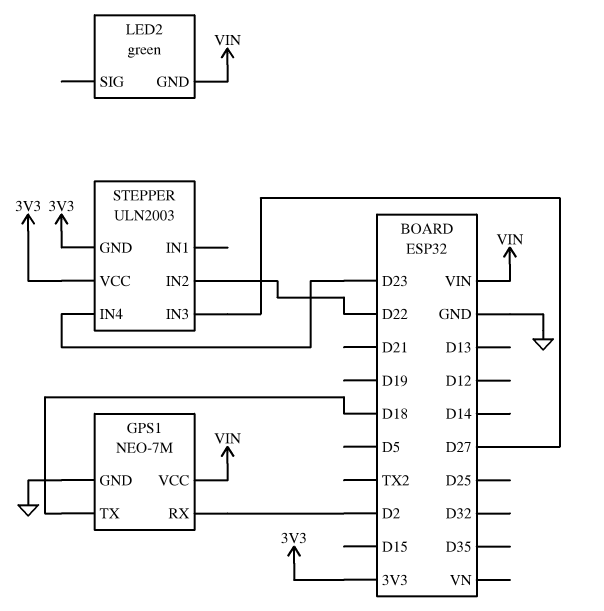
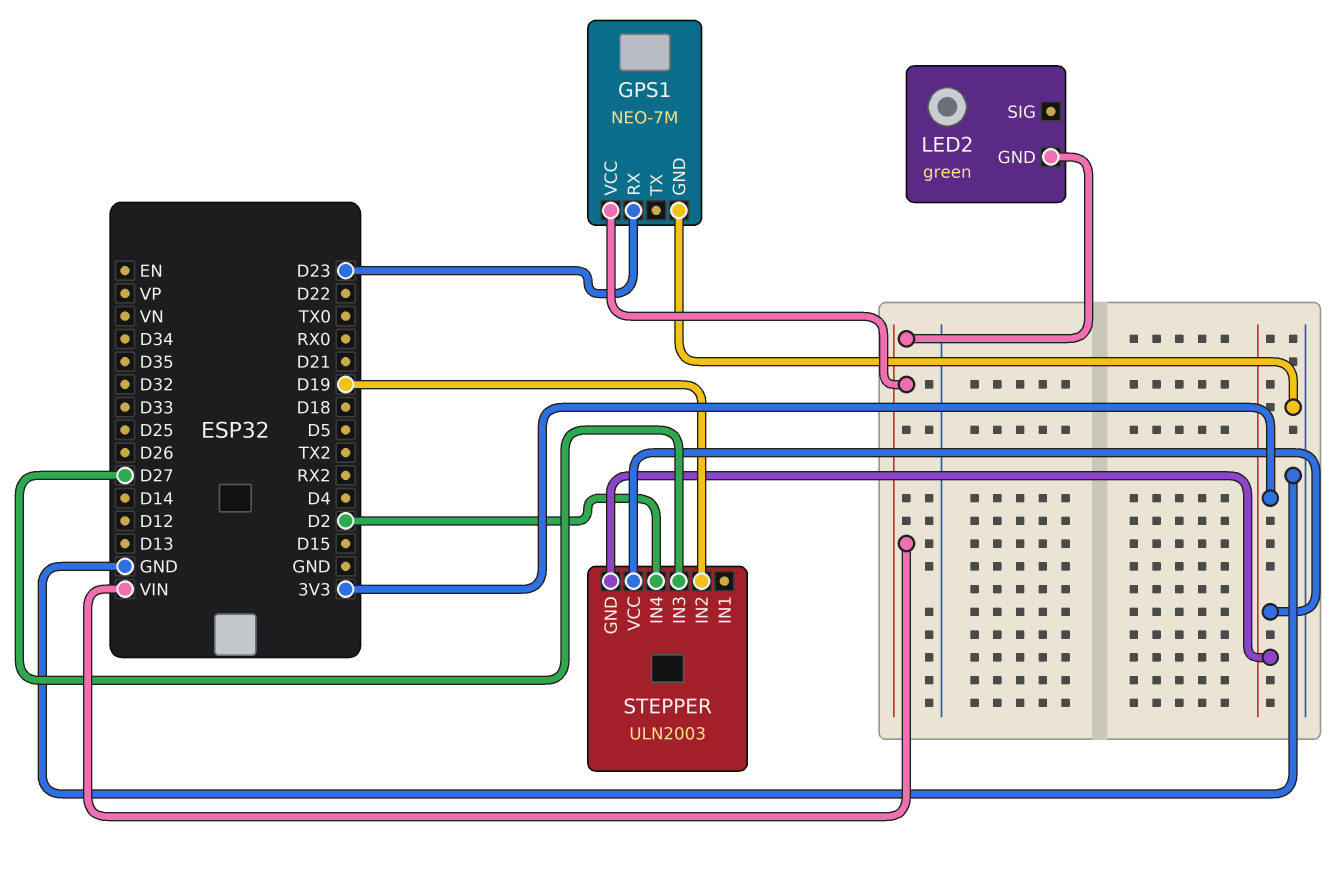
GPS1 pin RX: D2 -> D23
GPS1 pin TX: D18 -> none
STEPPER pin IN2: D22 -> D19
STEPPER pin IN4: D23 -> D2

